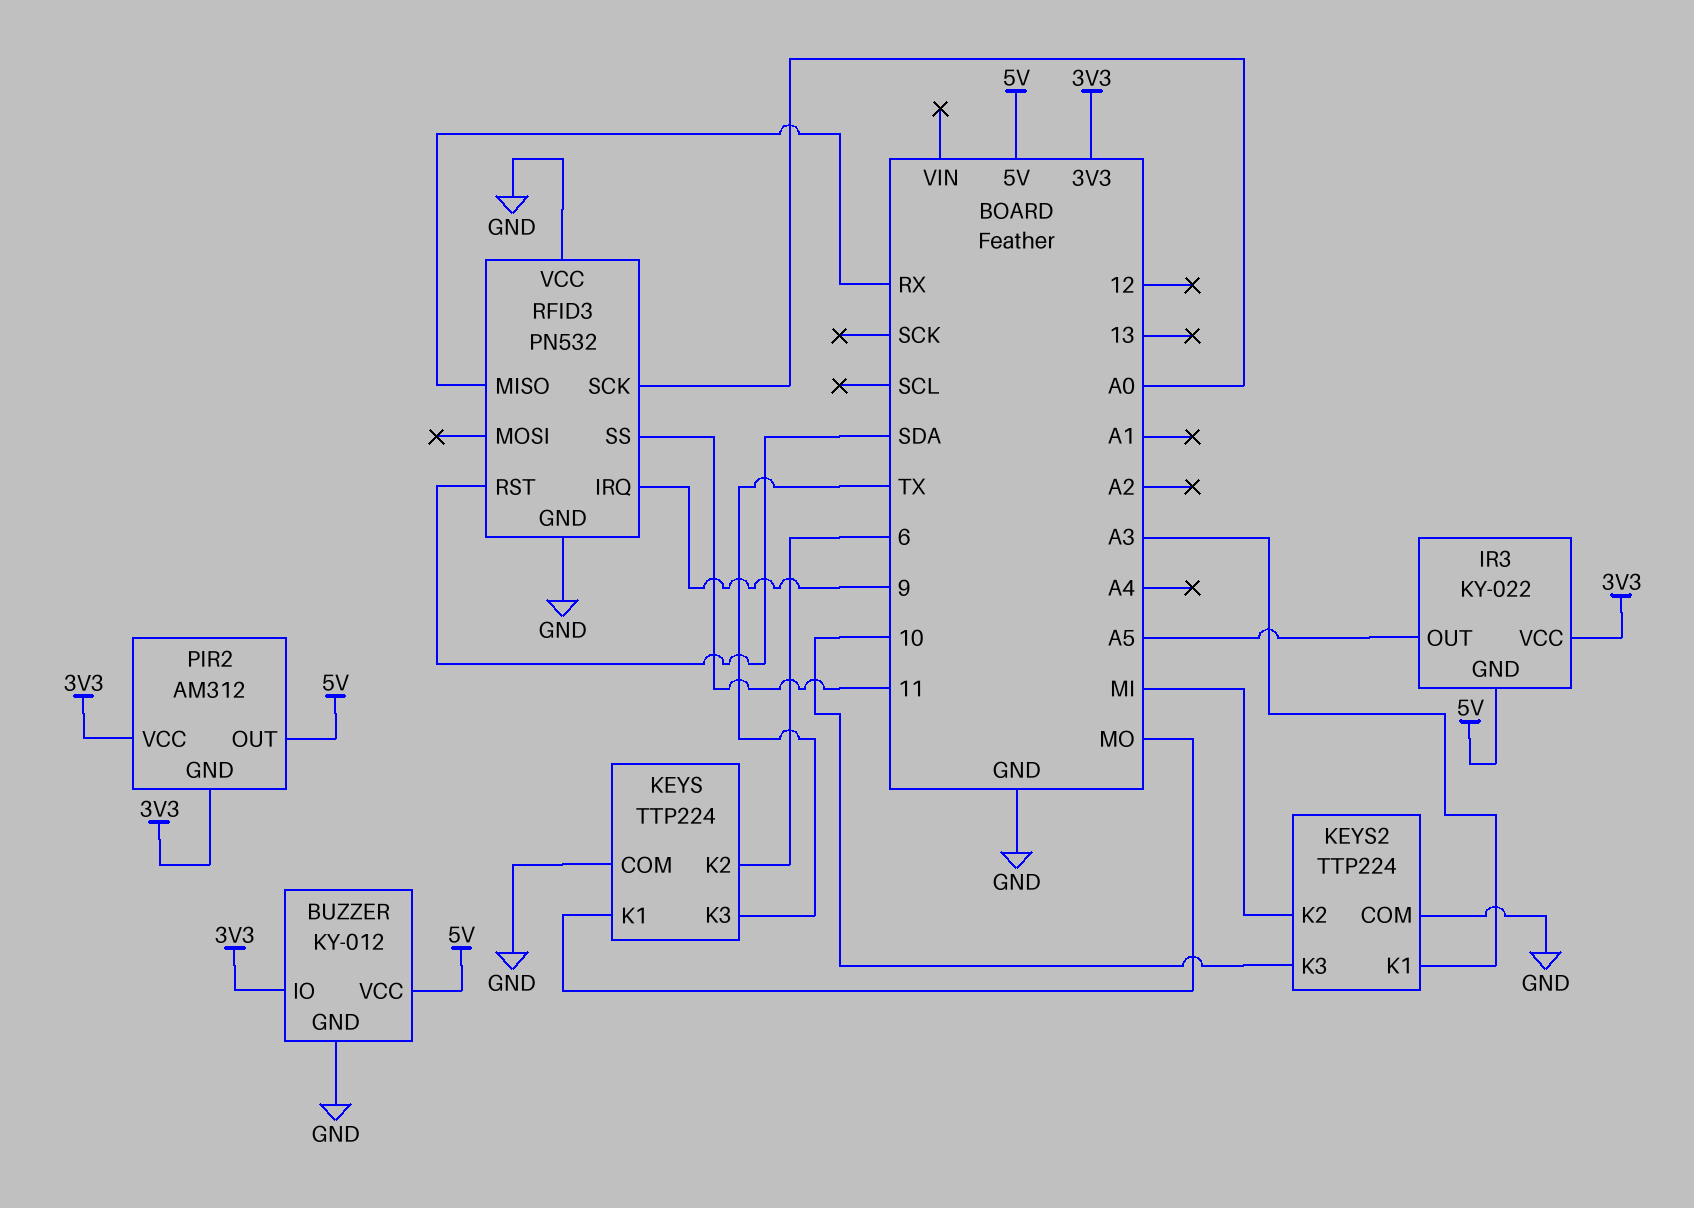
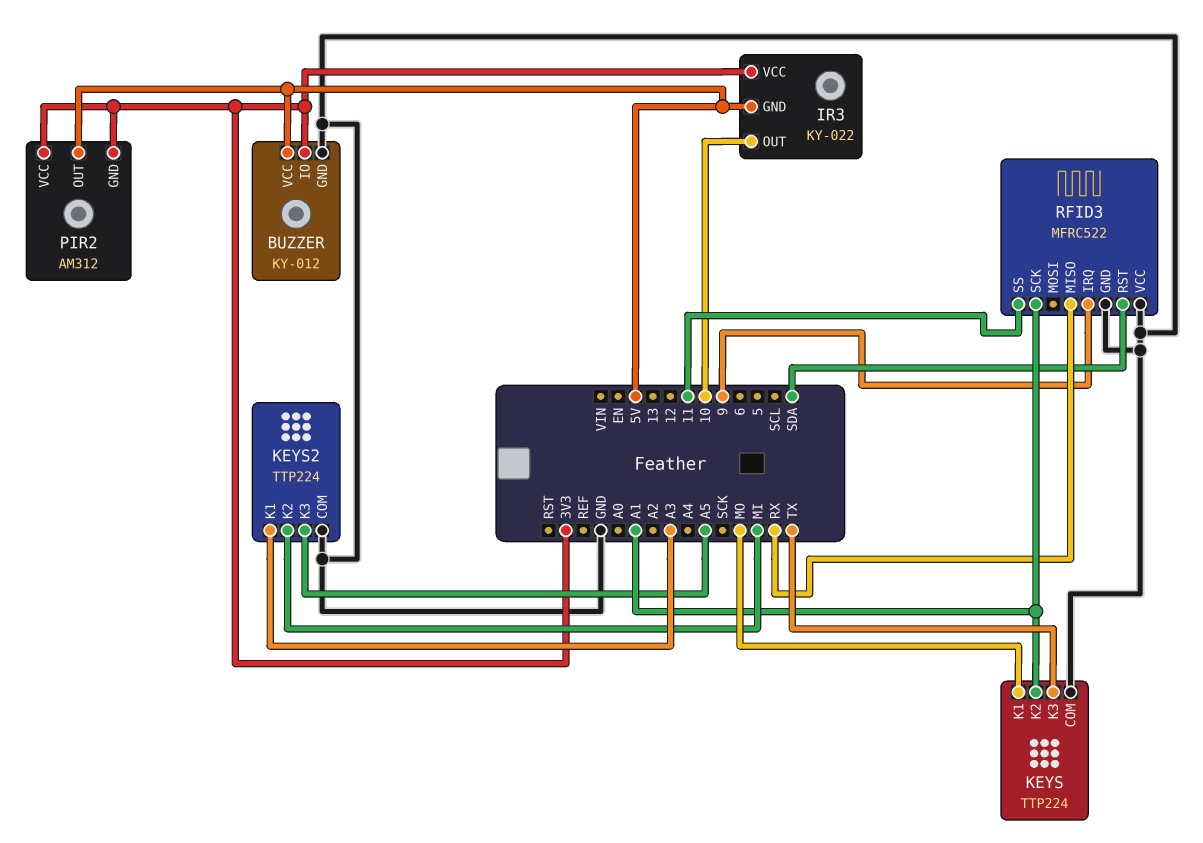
IR3 pin OUT: A5 -> 10
KEYS pin K2: 6 -> A1
KEYS2 pin K3: 10 -> A5
RFID3: PN532 -> MFRC522
RFID3 pin SCK: A0 -> A1

